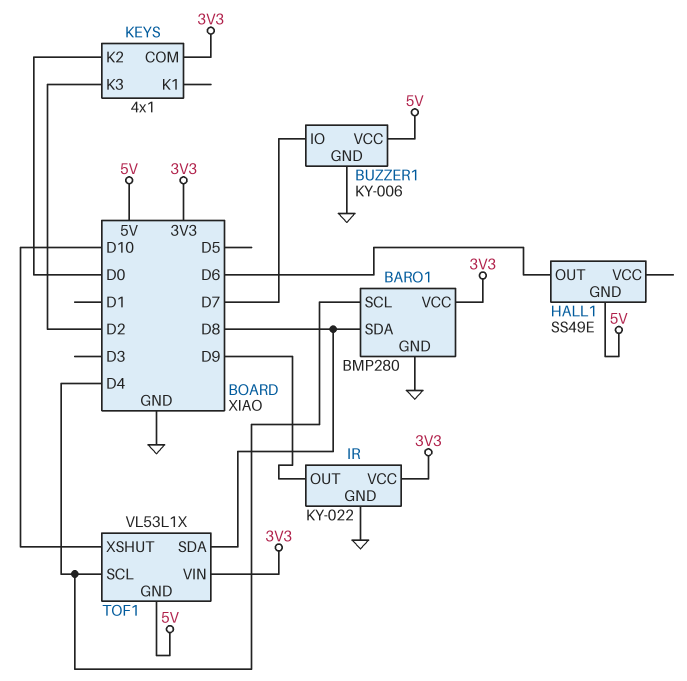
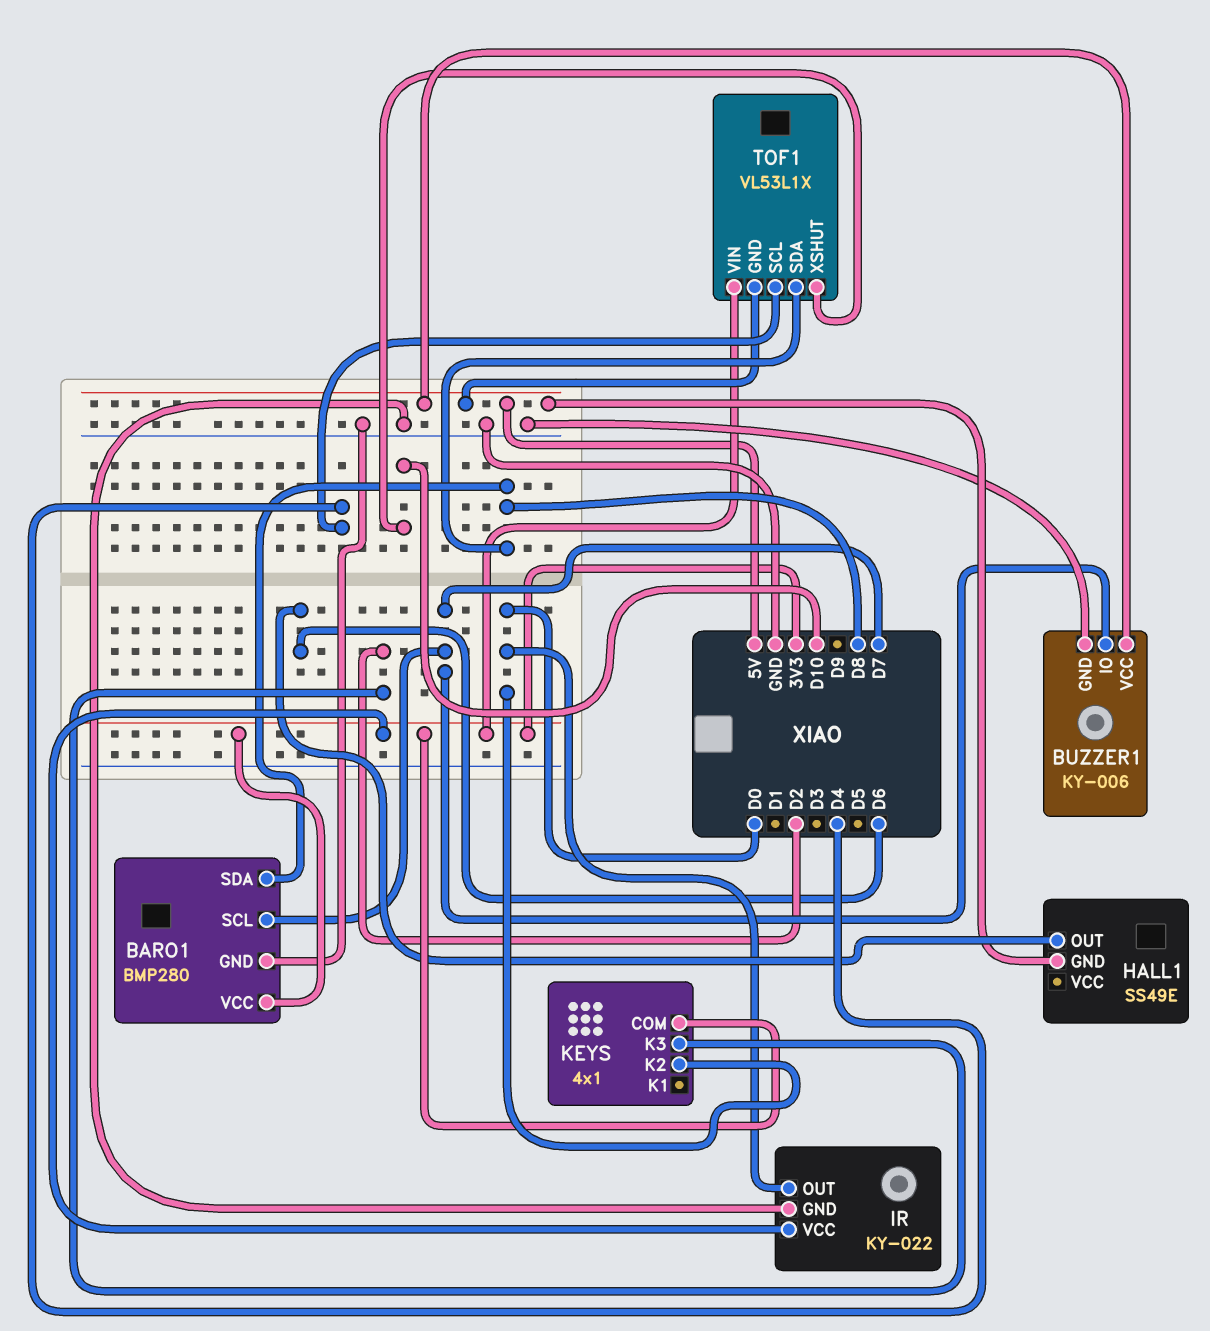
BARO1 pin SCL: D4 -> D7
IR pin OUT: D9 -> D0

